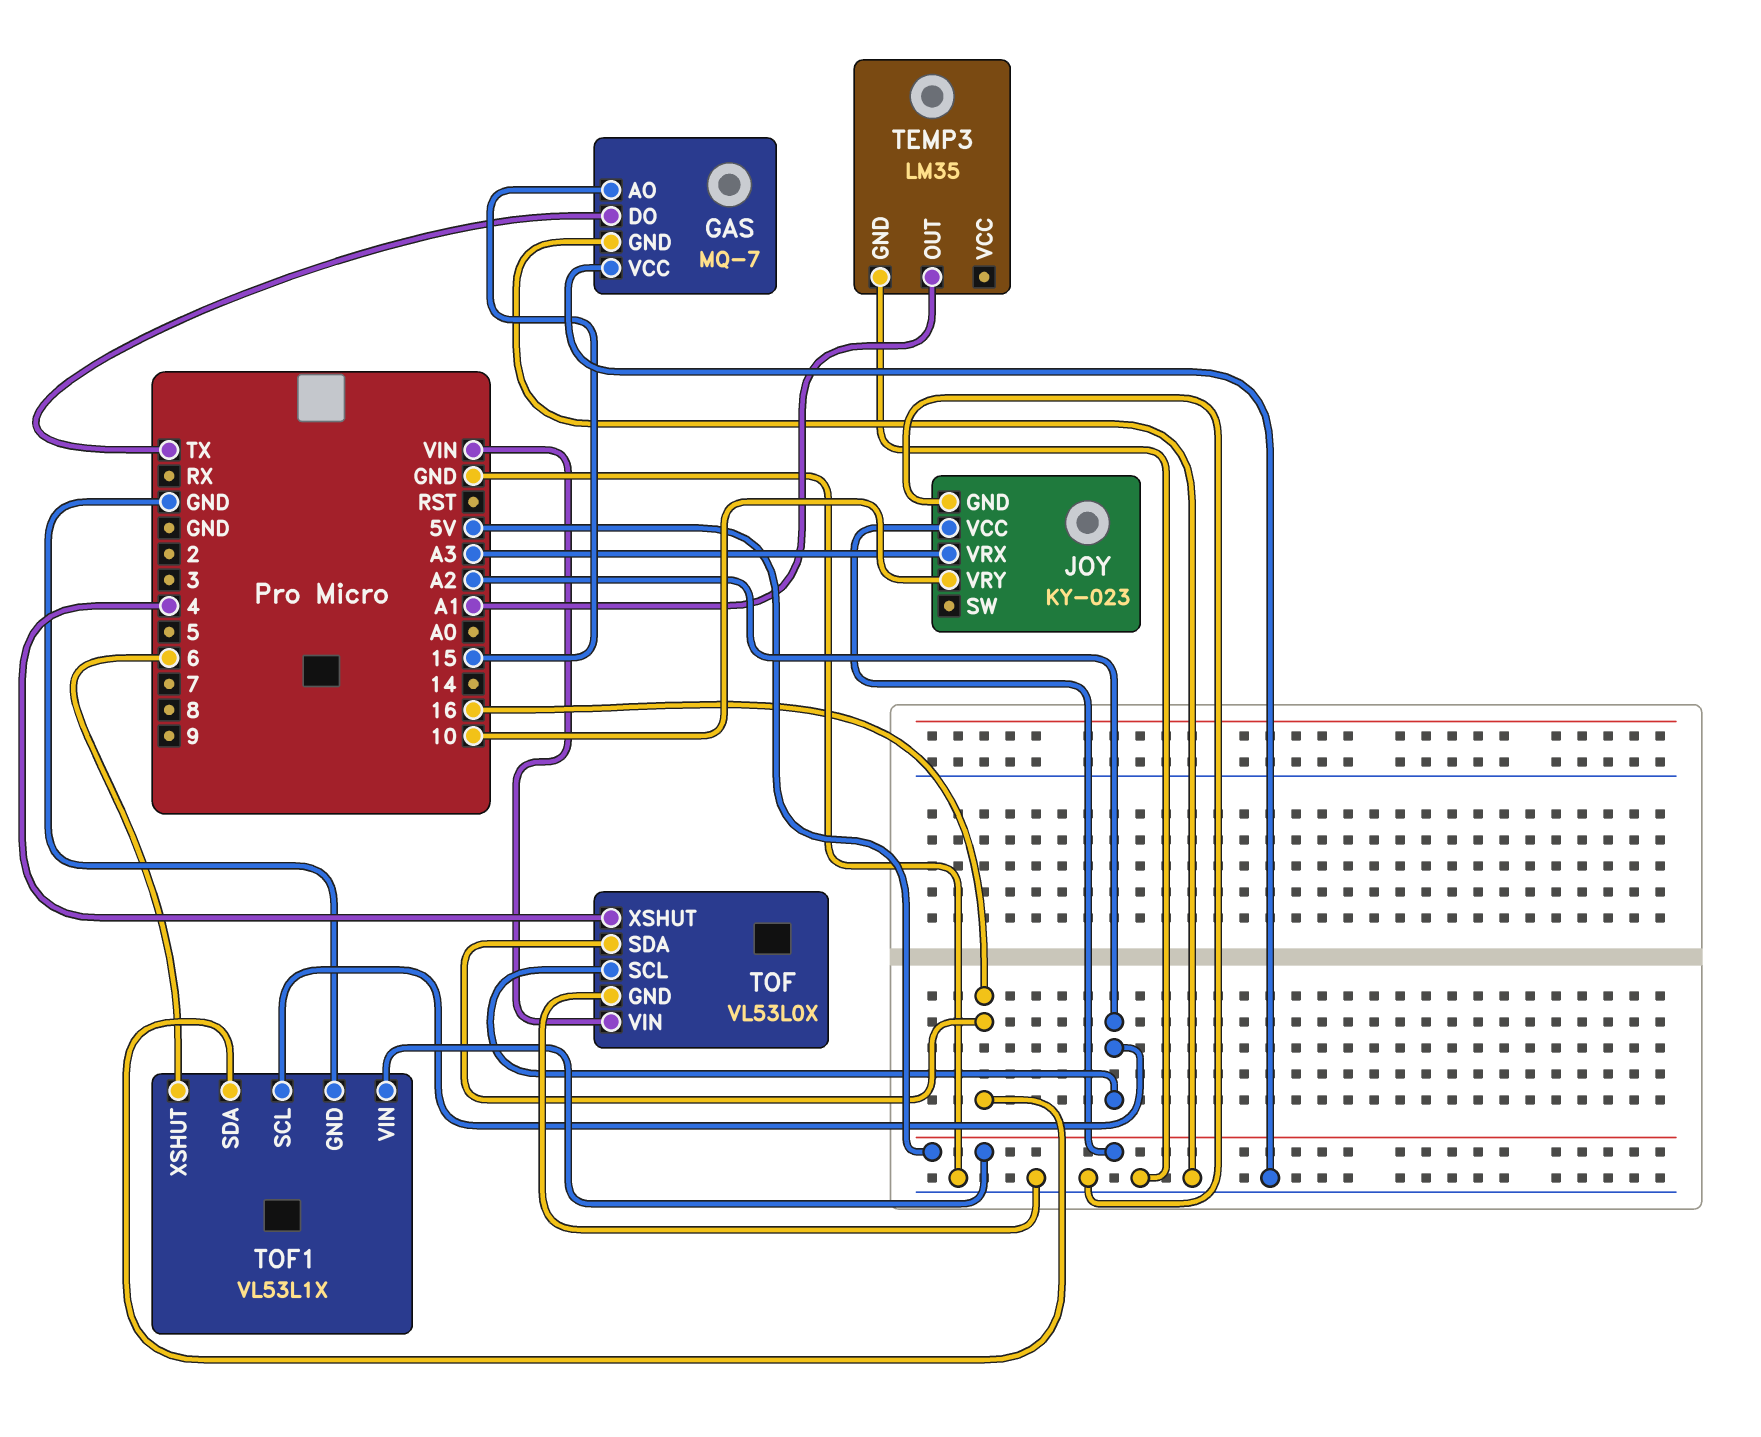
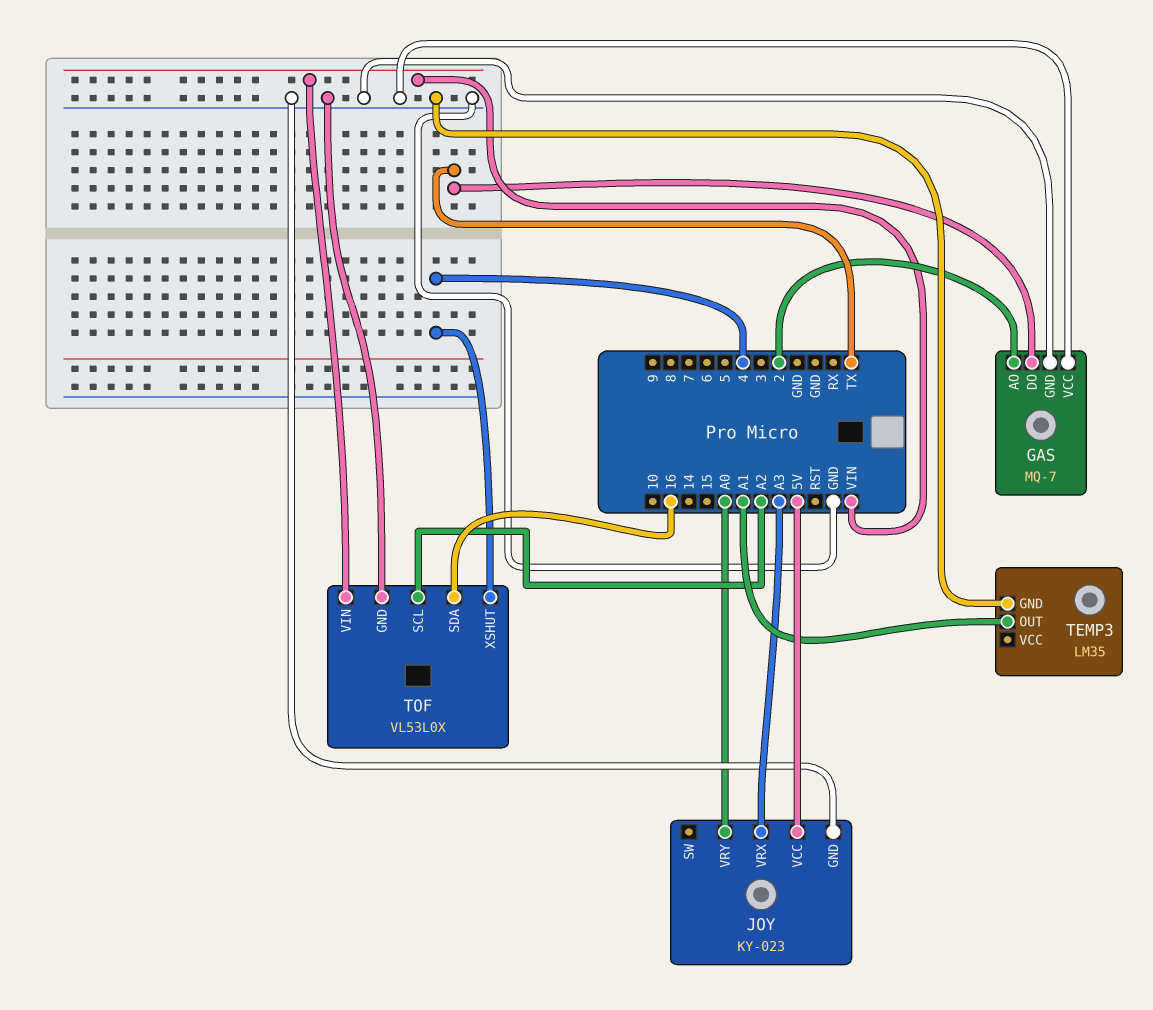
GAS pin AO: 15 -> 2
JOY pin VRY: 10 -> A0
TOF1: VL53L1X -> none
TOF1 pin GND: GND -> none
TOF1 pin SCL: A2 -> none
TOF1 pin SDA: 16 -> none
TOF1 pin VIN: 5V -> none
TOF1 pin XSHUT: 6 -> none

